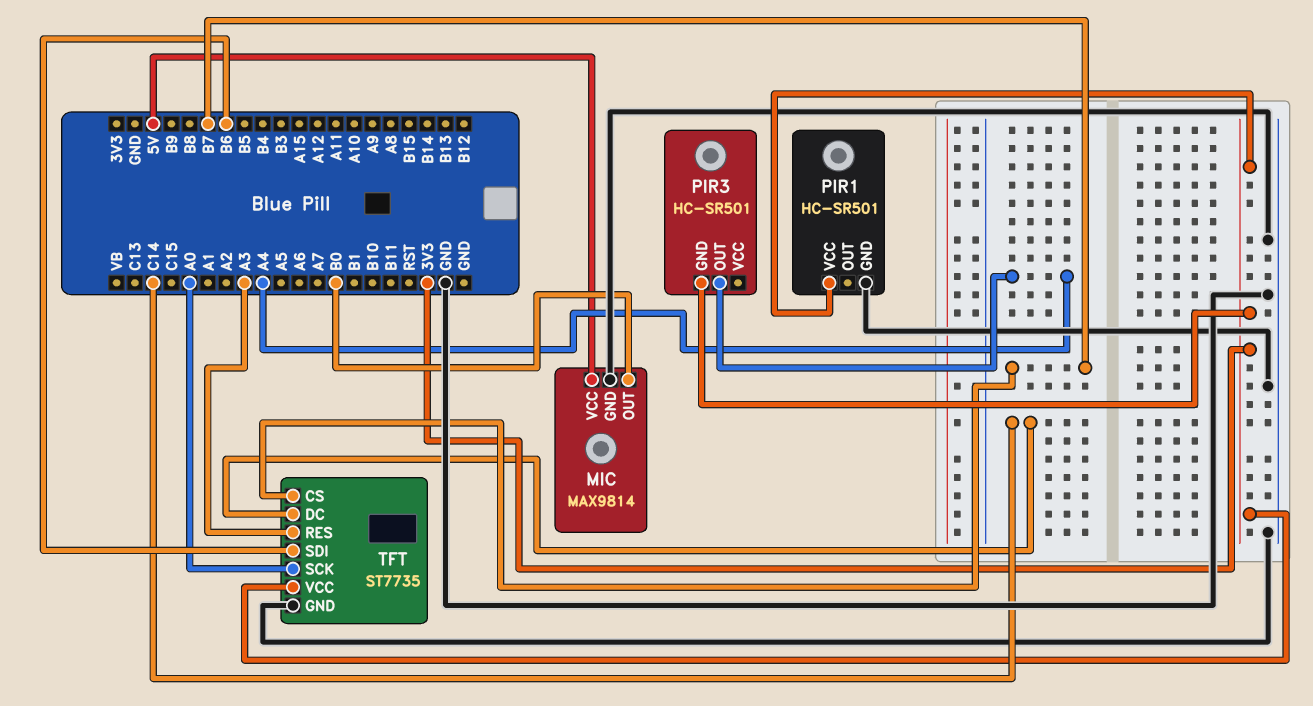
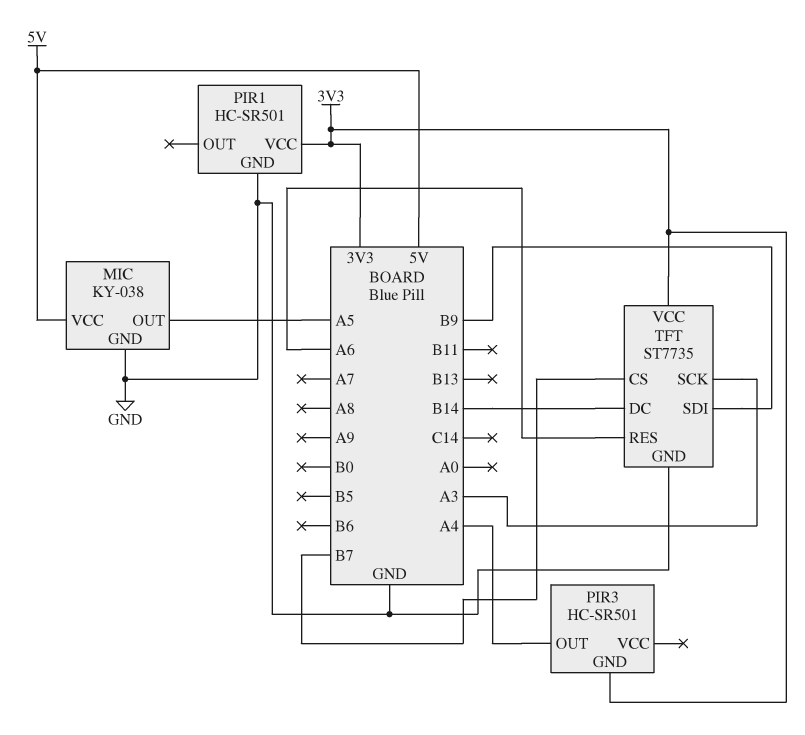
MIC: MAX9814 -> KY-038
MIC pin OUT: B0 -> A5
TFT pin DC: C14 -> B14
TFT pin RES: A3 -> A6
TFT pin SCK: A0 -> A3
TFT pin SDI: B6 -> B9

